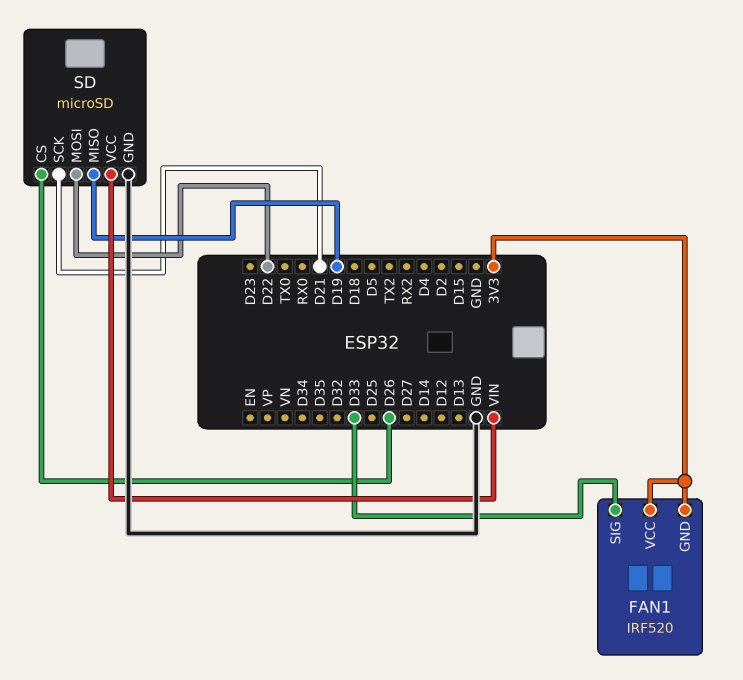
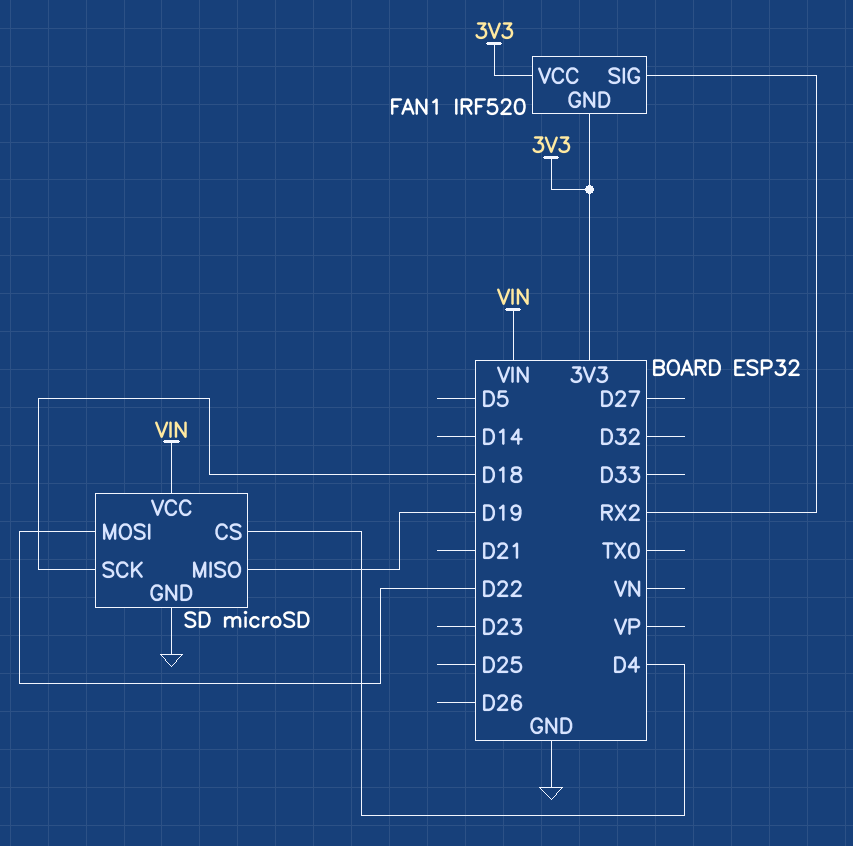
FAN1 pin SIG: D33 -> RX2
SD pin CS: D26 -> D4
SD pin SCK: D21 -> D18

